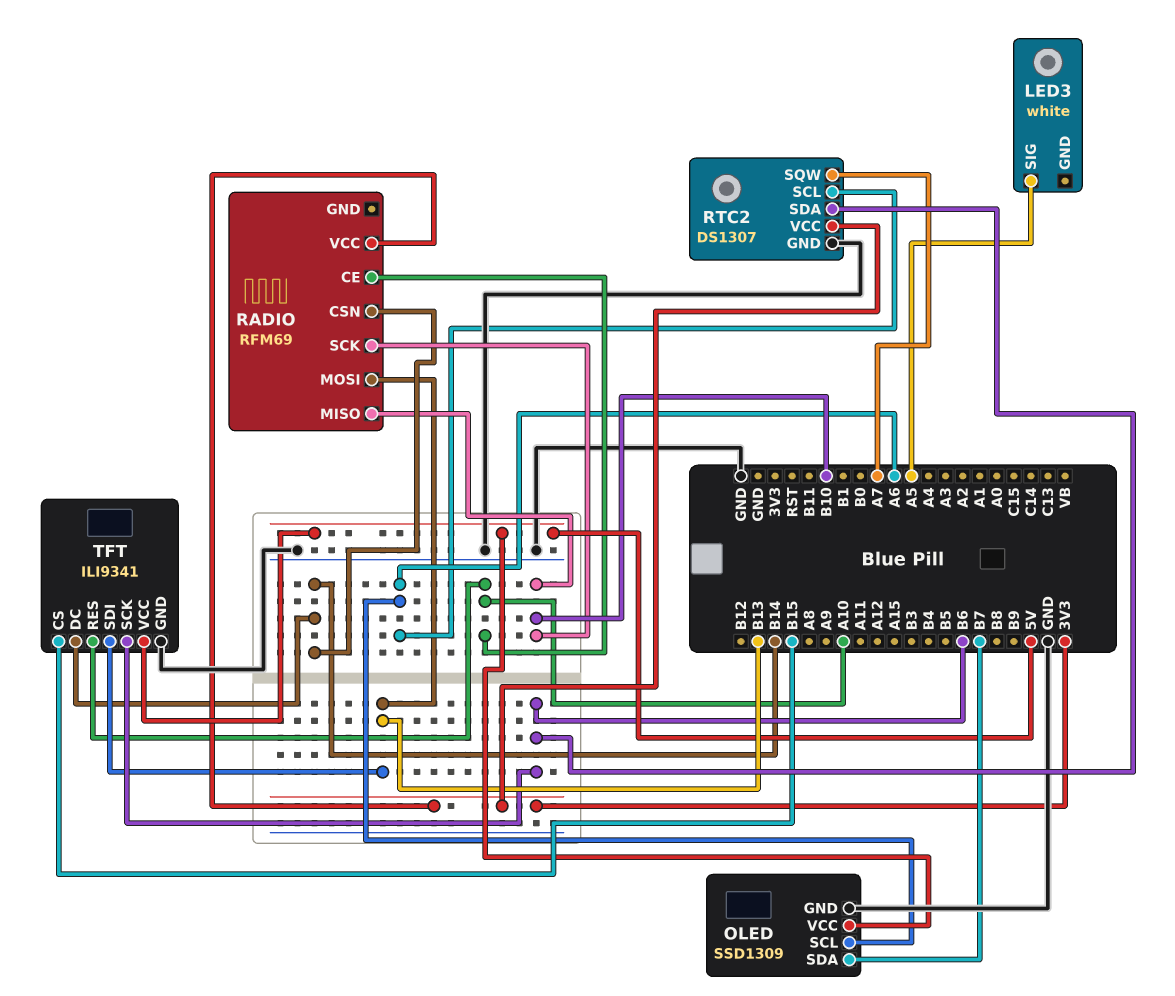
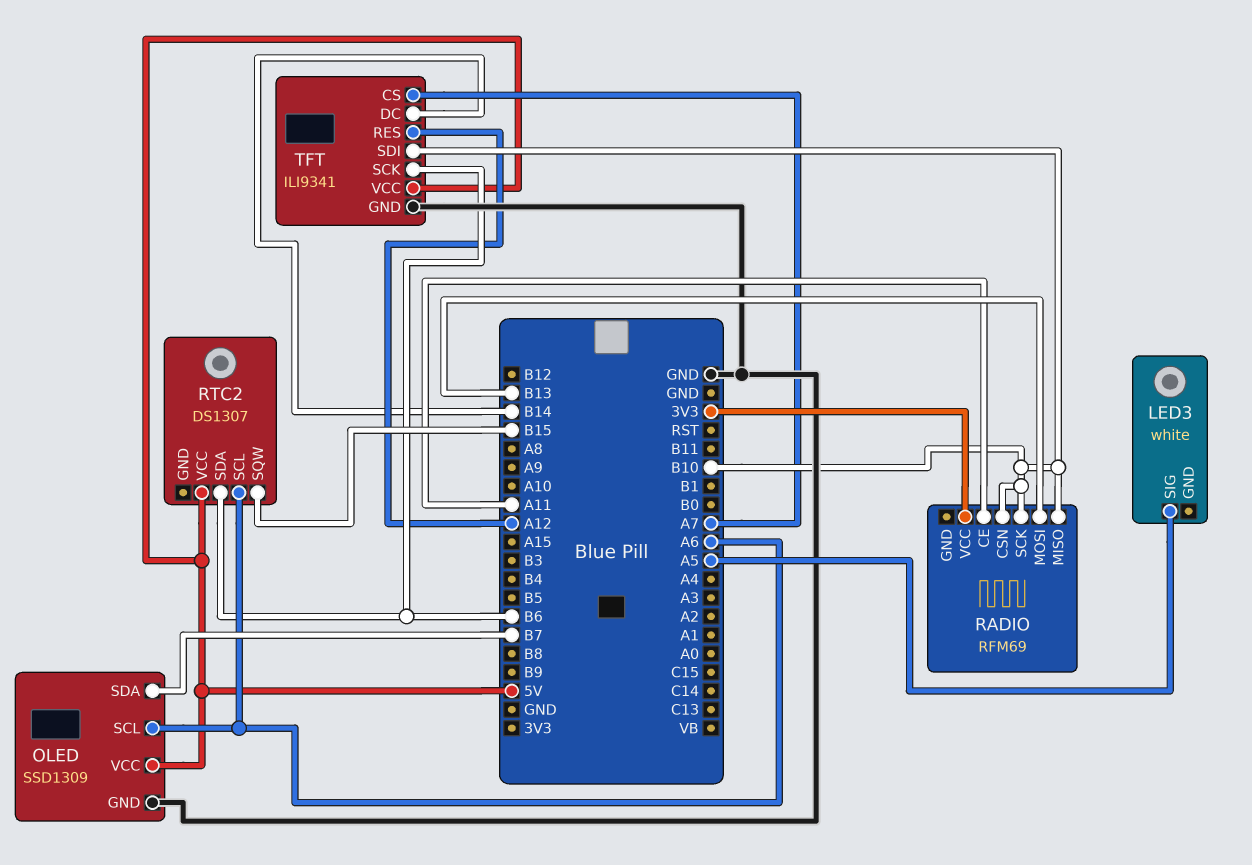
RADIO pin CE: A10 -> A11
RADIO pin CSN: B14 -> B10
RTC2 pin GND: GND -> none
RTC2 pin SQW: A7 -> B15
RTC2 pin VCC: 3V3 -> 5V
TFT pin CS: B15 -> A7
TFT pin RES: A10 -> A12
TFT pin SDI: B13 -> B10

